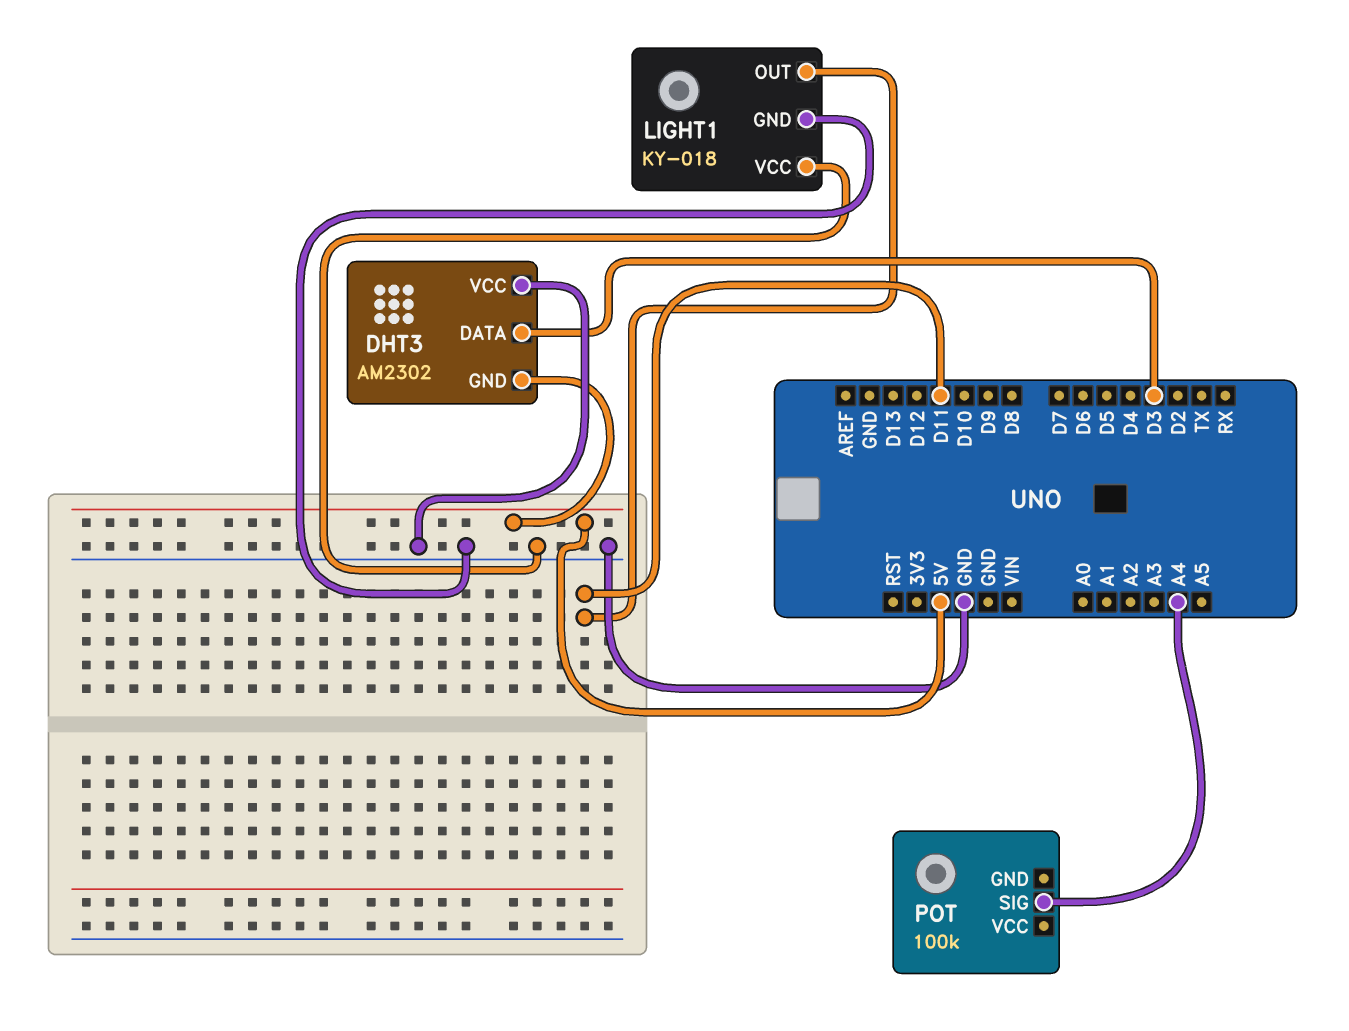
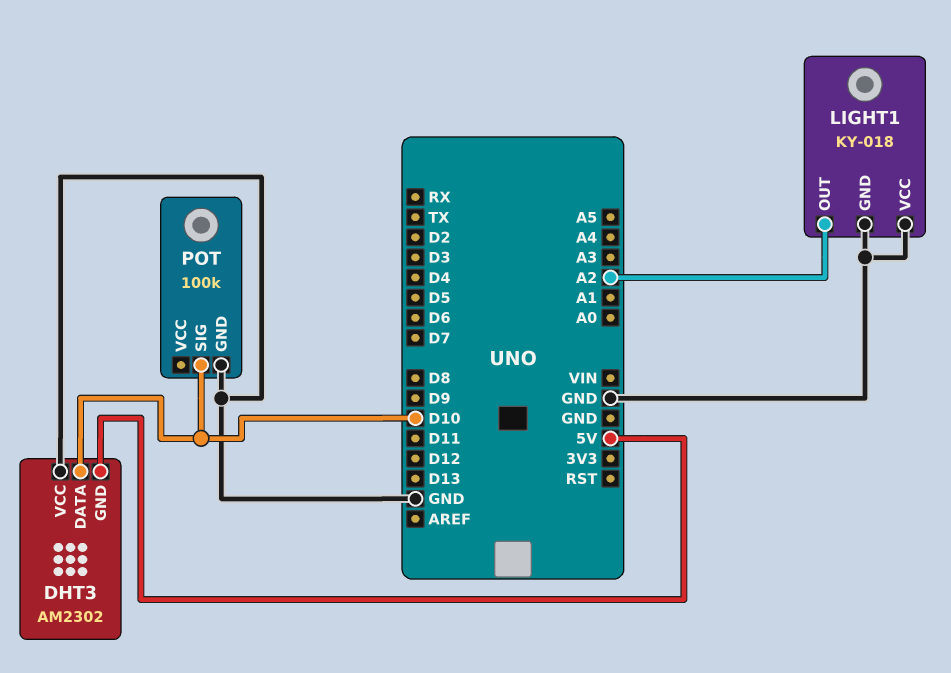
DHT3 pin DATA: D3 -> D10
LIGHT1 pin OUT: D11 -> A2
POT pin GND: none -> GND
POT pin SIG: A4 -> D10

